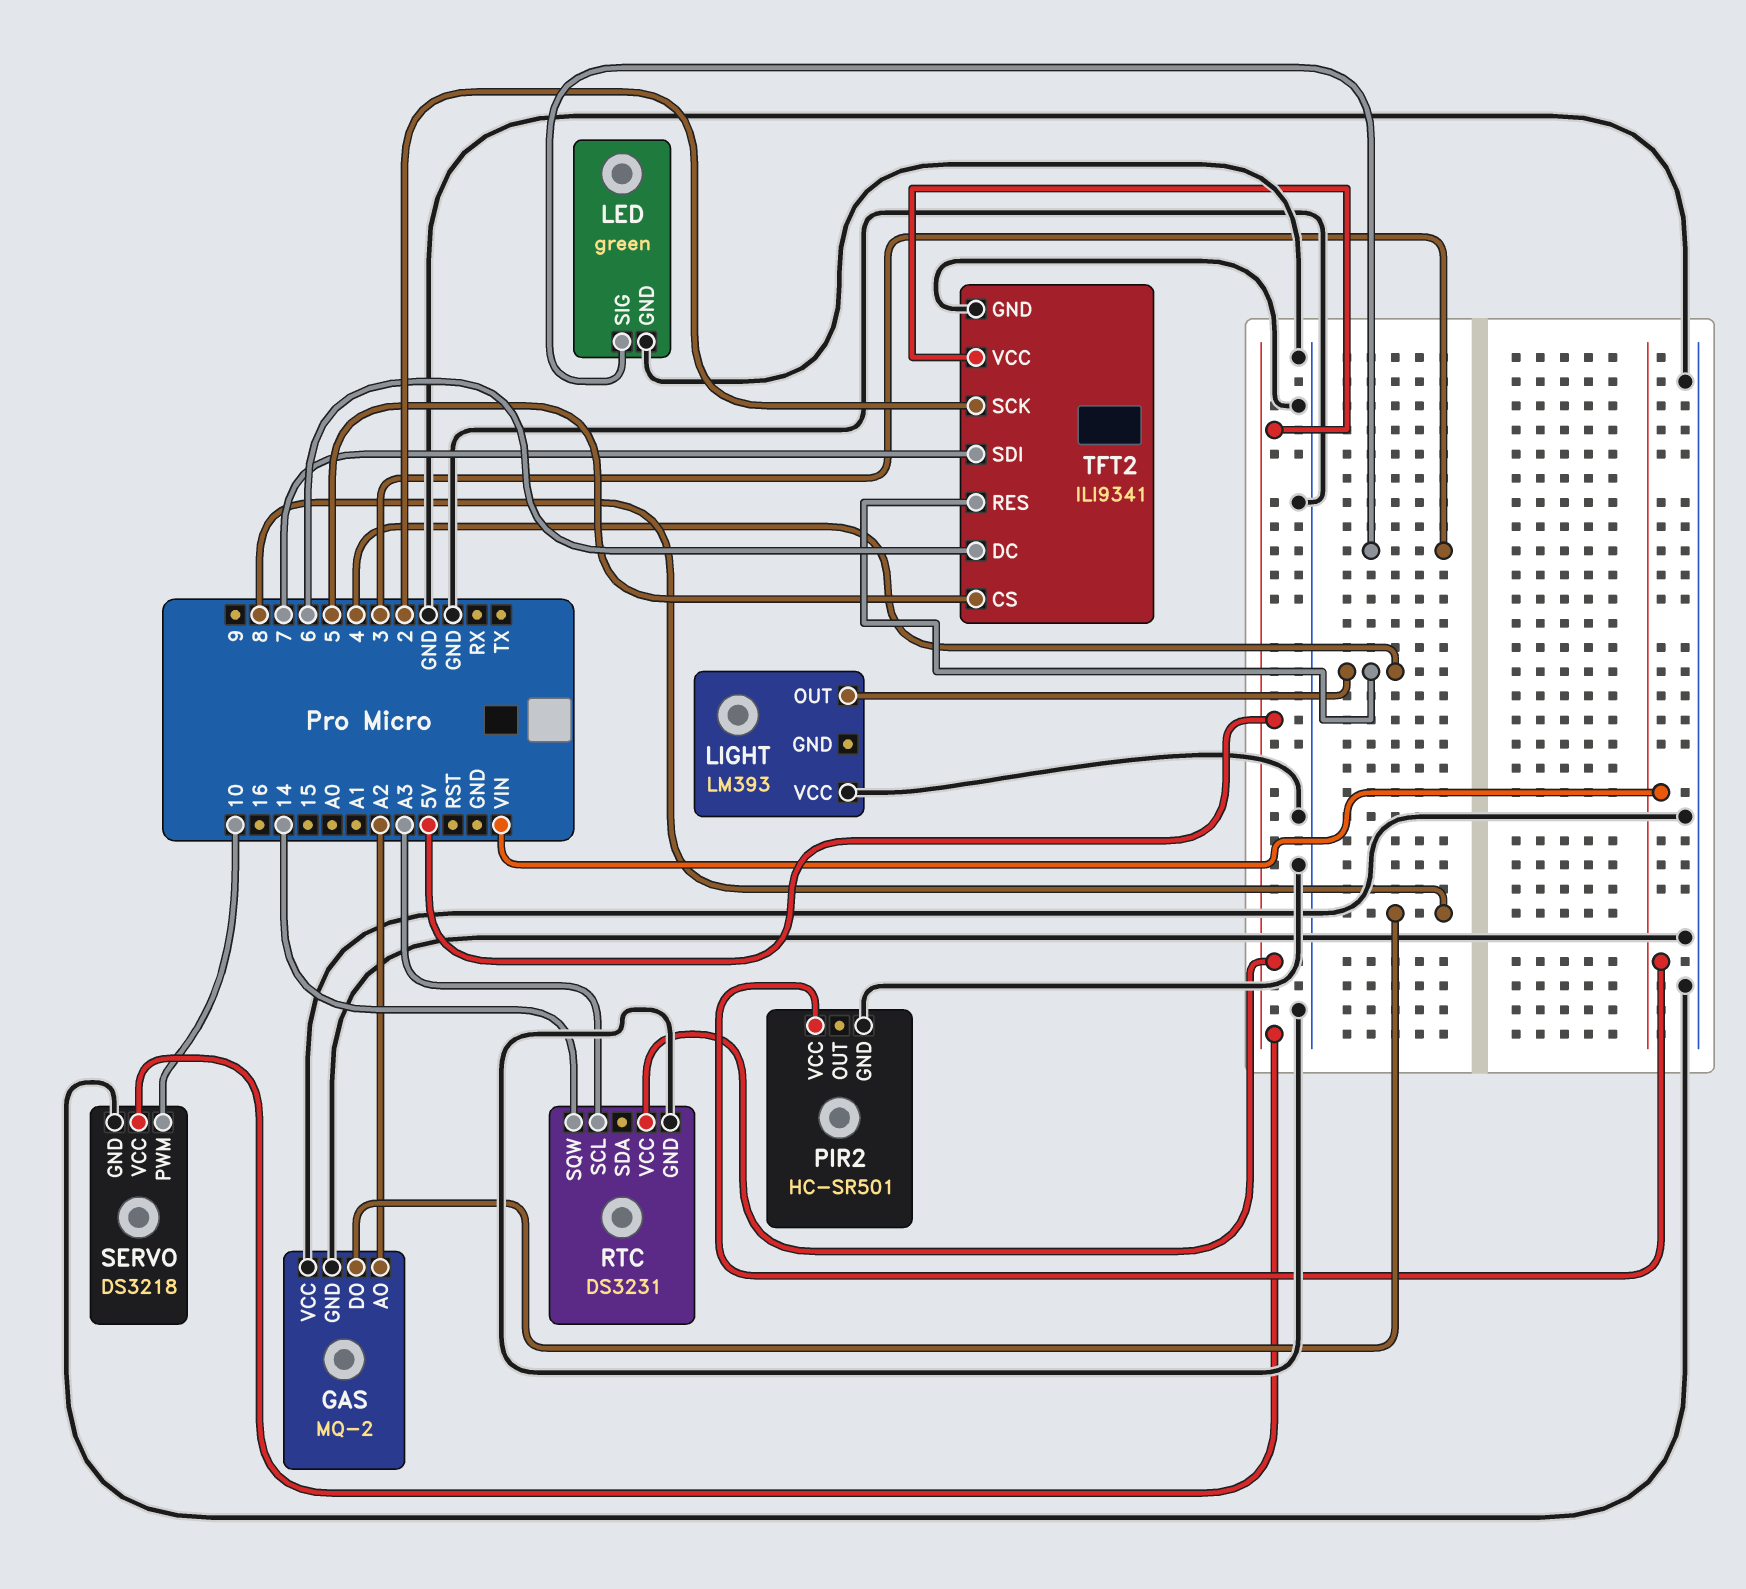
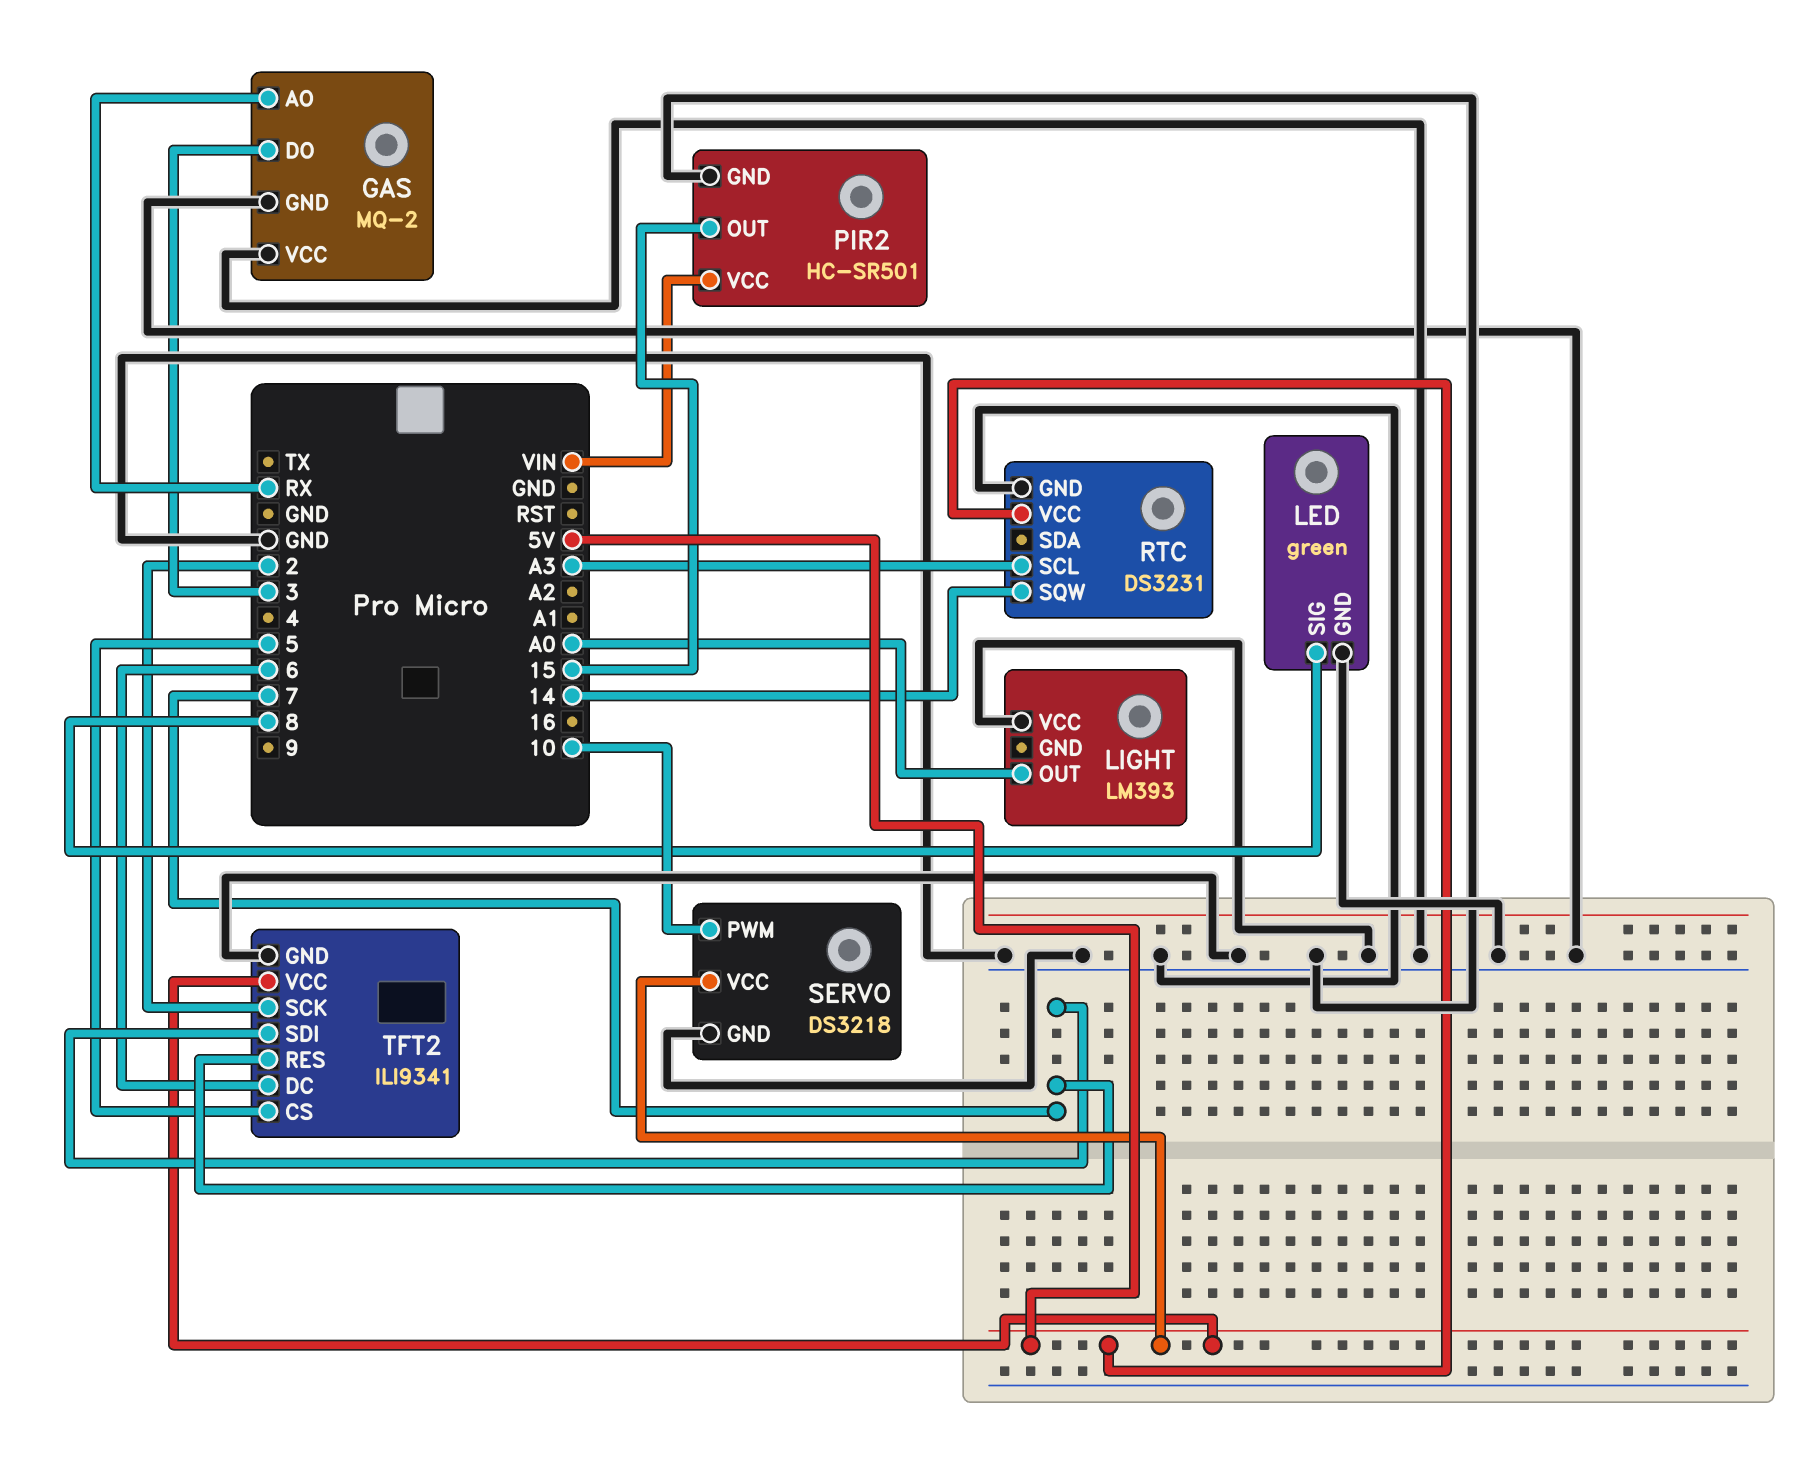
GAS pin AO: A2 -> RX
GAS pin DO: 8 -> 3
LED pin SIG: 3 -> 8
LIGHT pin OUT: 4 -> A0
PIR2 pin OUT: none -> 15
TFT2 pin RES: 4 -> 7

